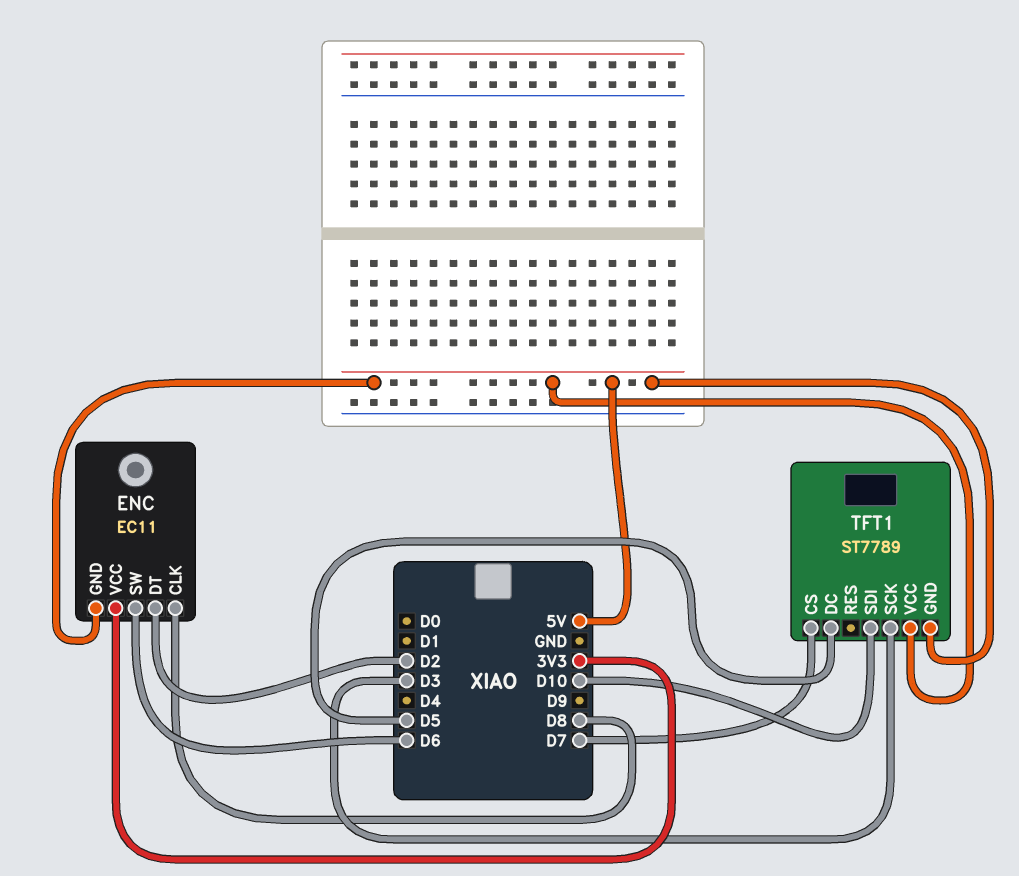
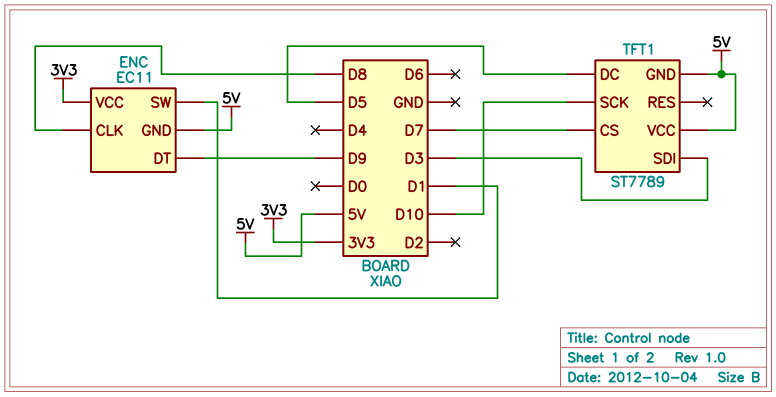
ENC pin DT: D2 -> D9
ENC pin SW: D6 -> D1
TFT1 pin SCK: D3 -> D10
TFT1 pin SDI: D10 -> D3

